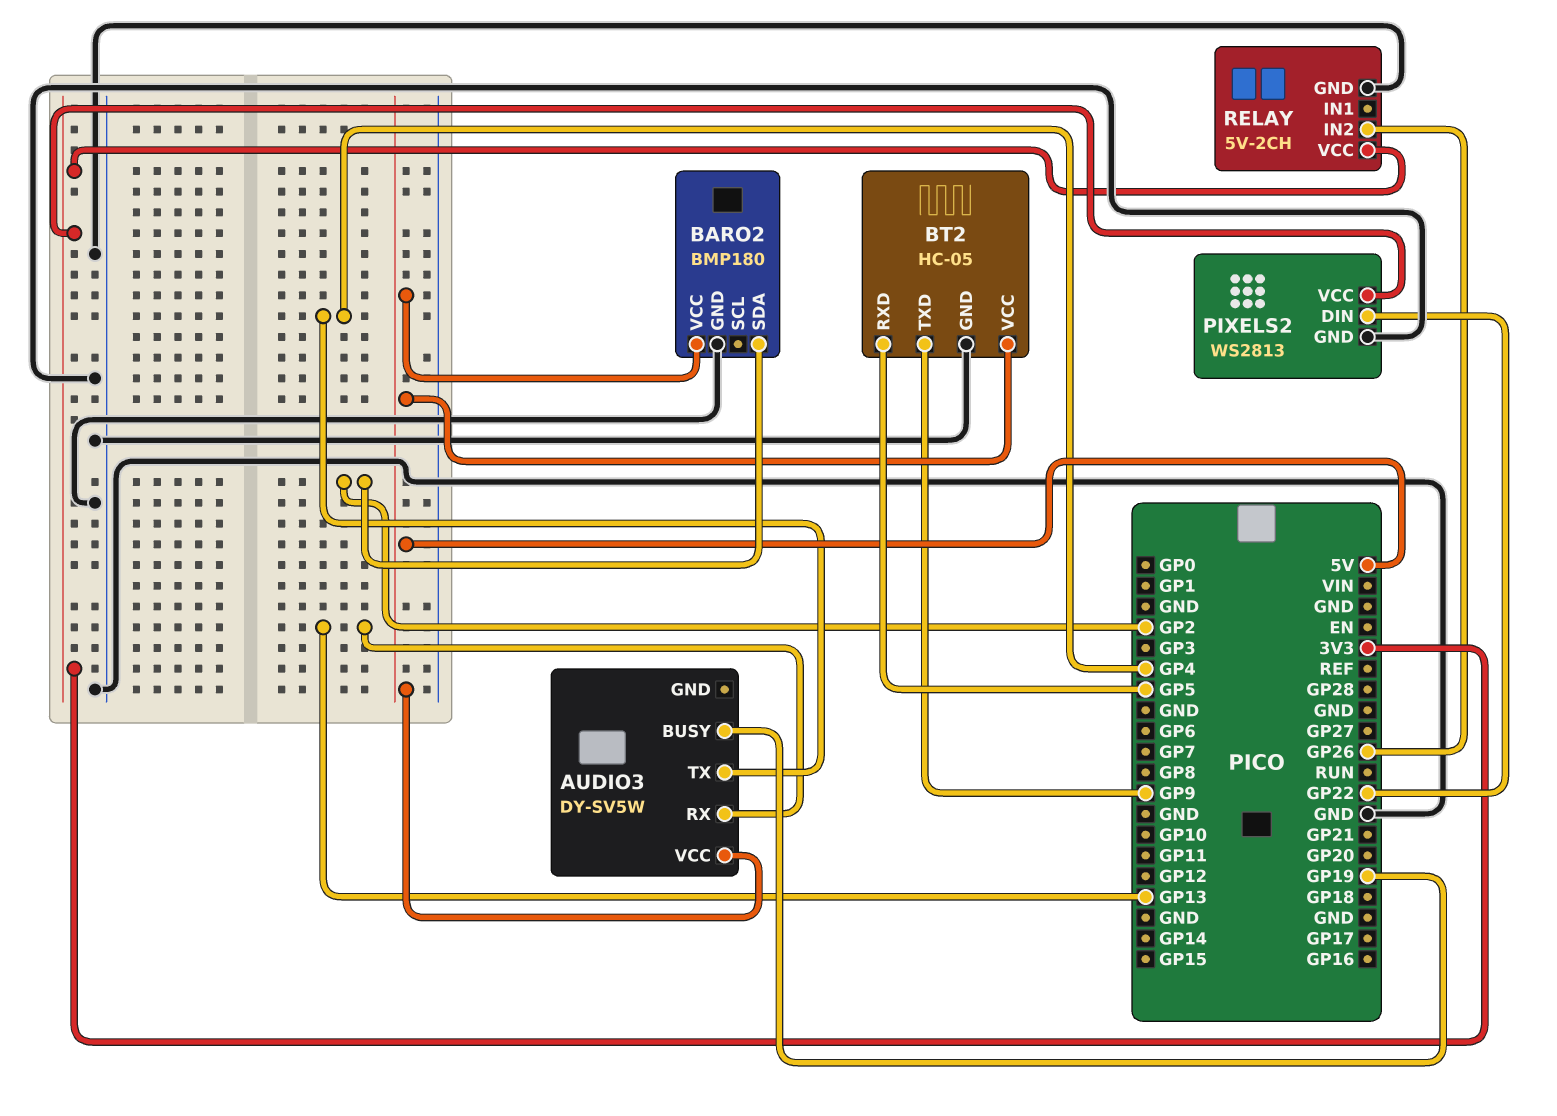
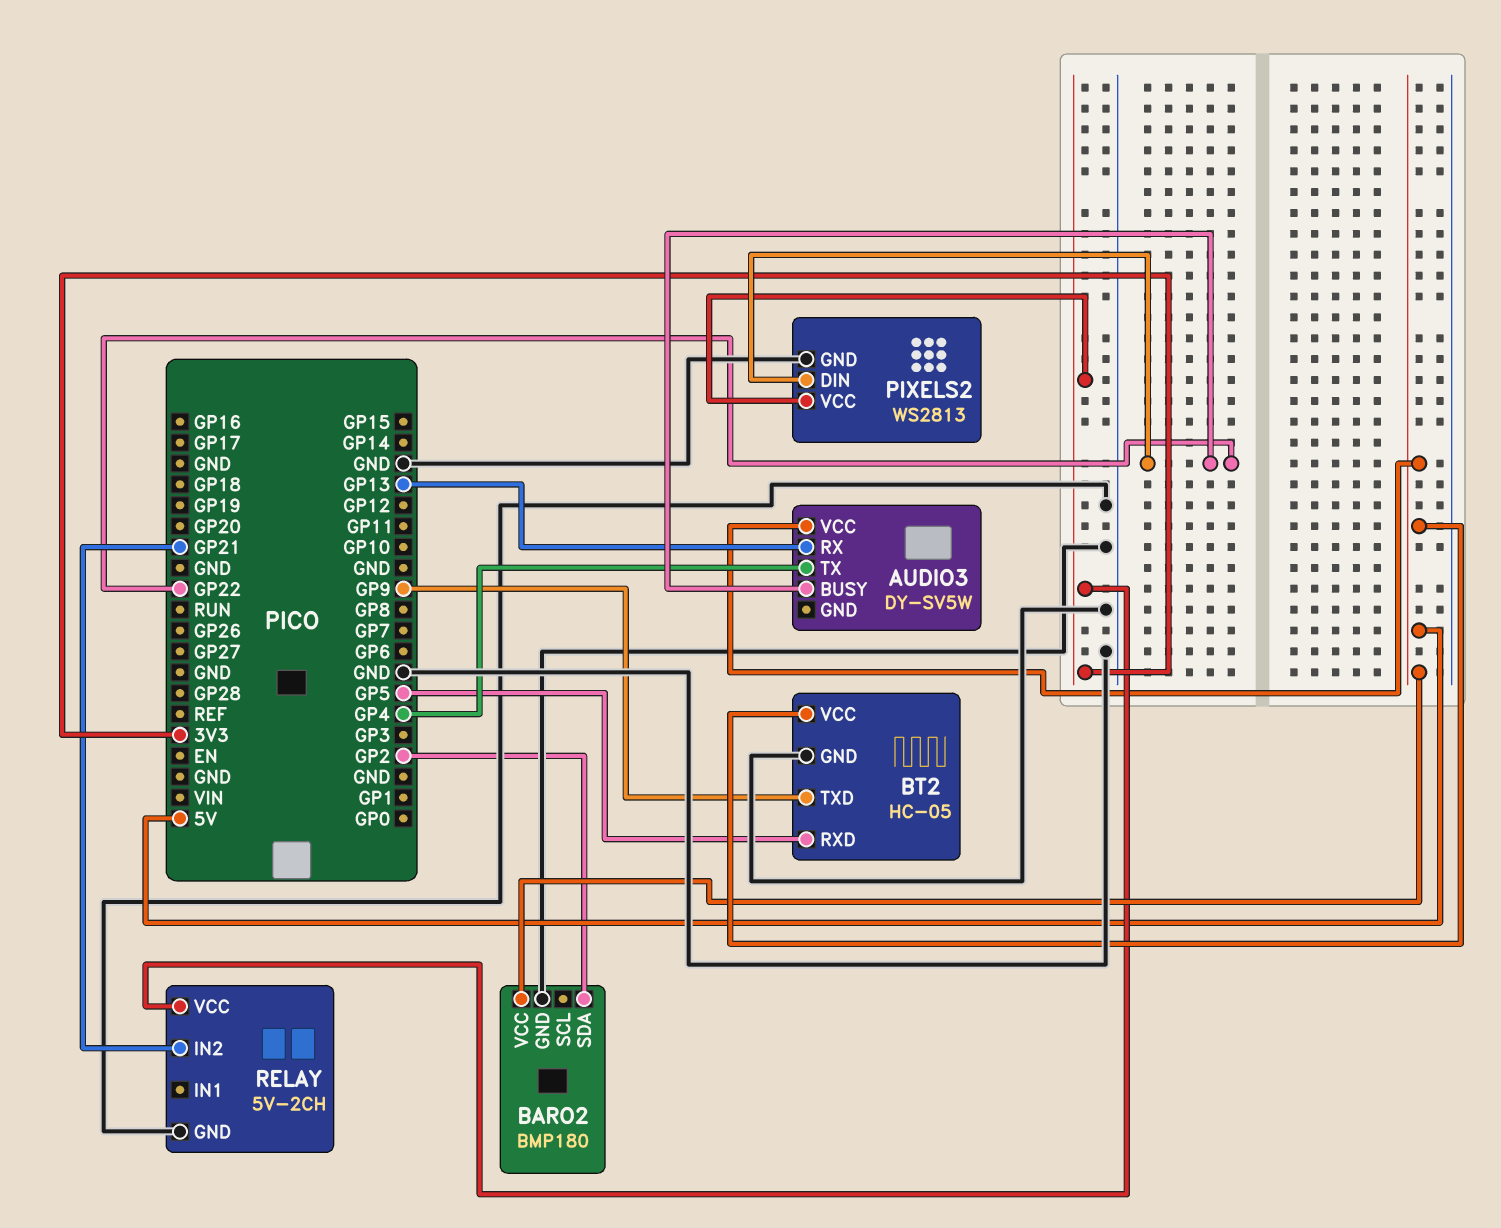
AUDIO3 pin BUSY: GP19 -> GP22
RELAY pin IN2: GP26 -> GP21

